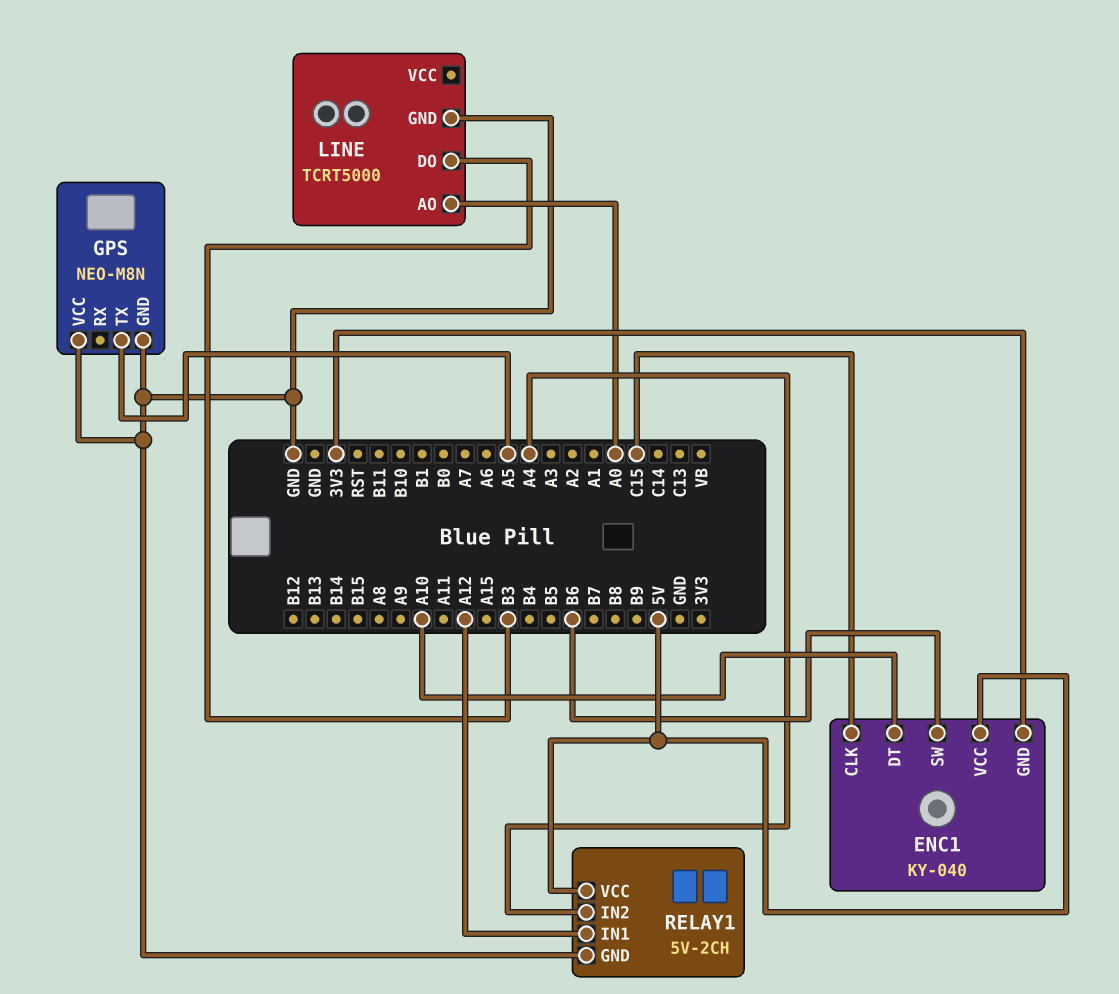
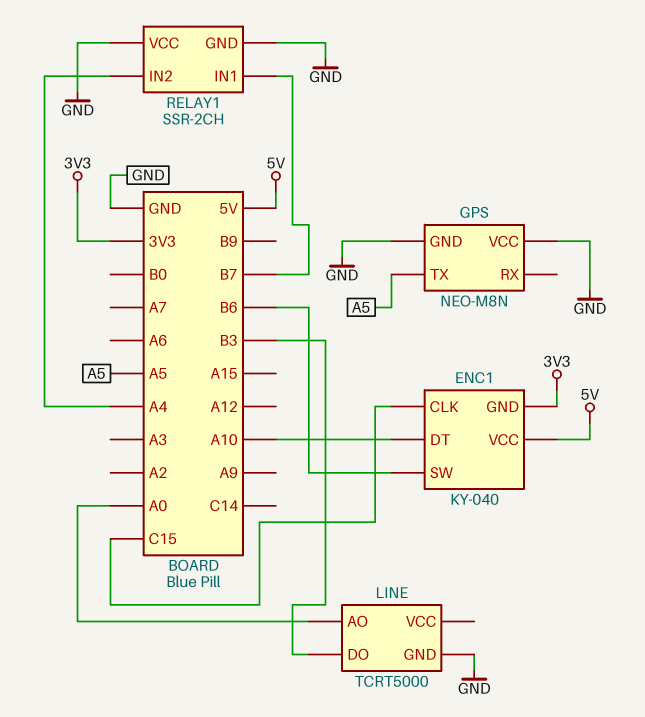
RELAY1: 5V-2CH -> SSR-2CH
RELAY1 pin IN1: A12 -> B7
RELAY1 pin VCC: 5V -> GND

